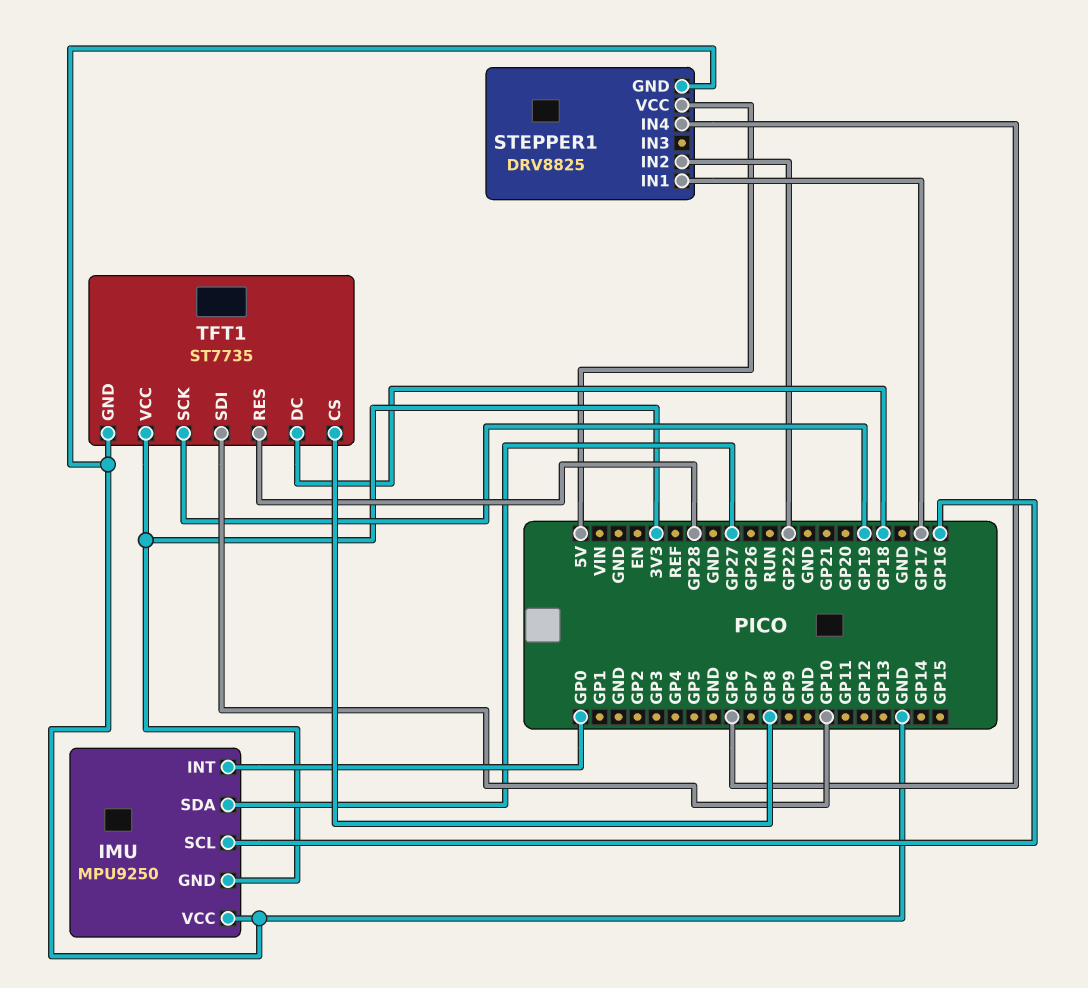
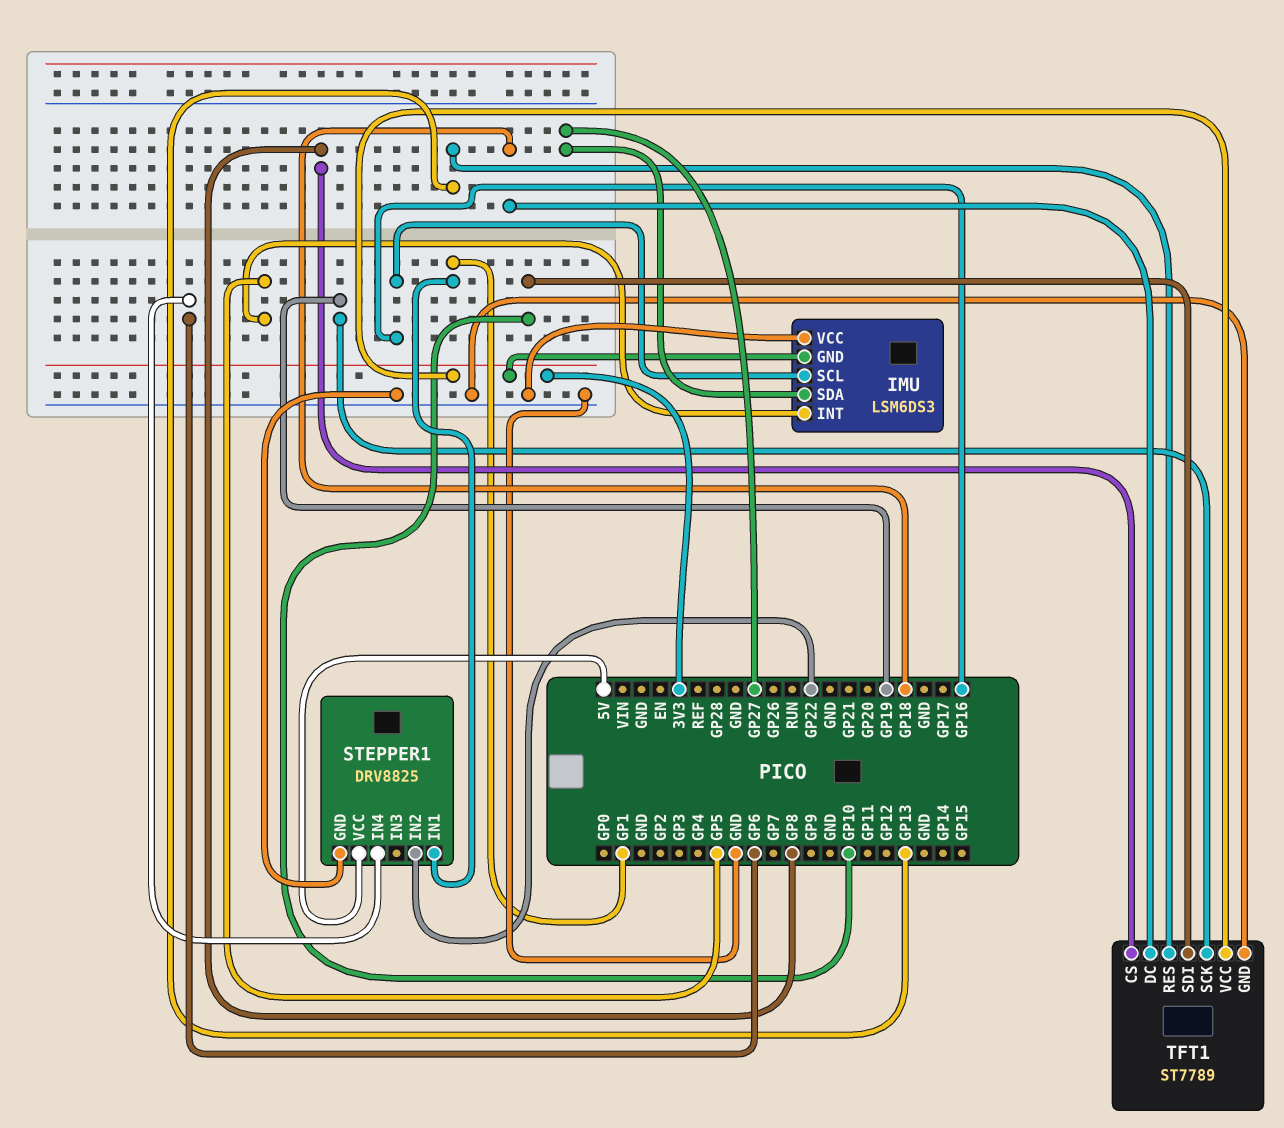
IMU: MPU9250 -> LSM6DS3
IMU pin INT: GP0 -> GP5
STEPPER1 pin IN1: GP17 -> GP1
TFT1: ST7735 -> ST7789
TFT1 pin RES: GP28 -> GP13

